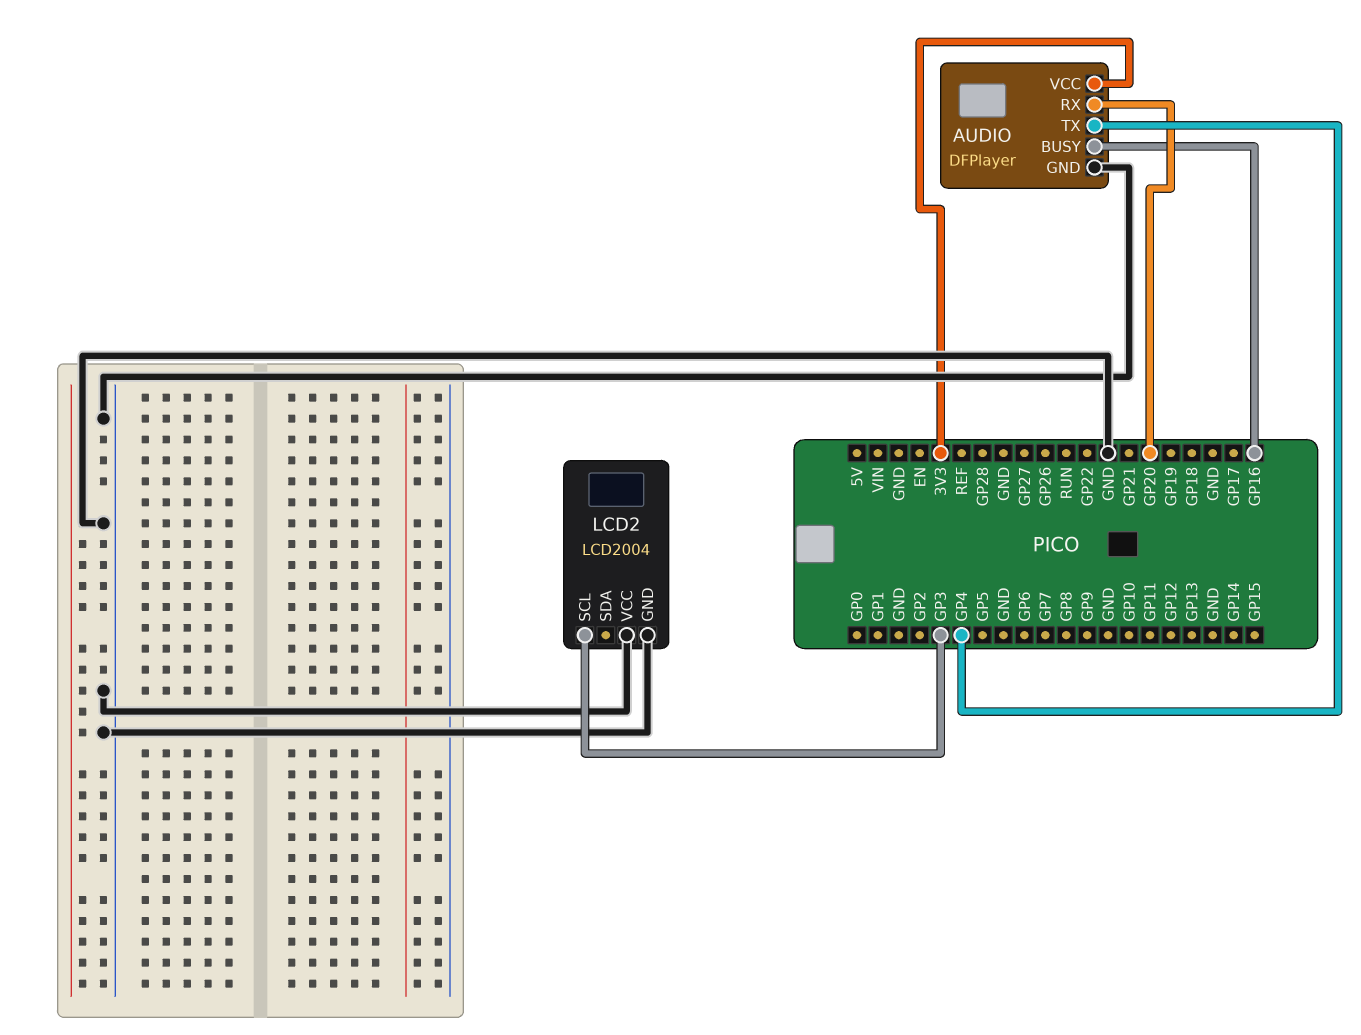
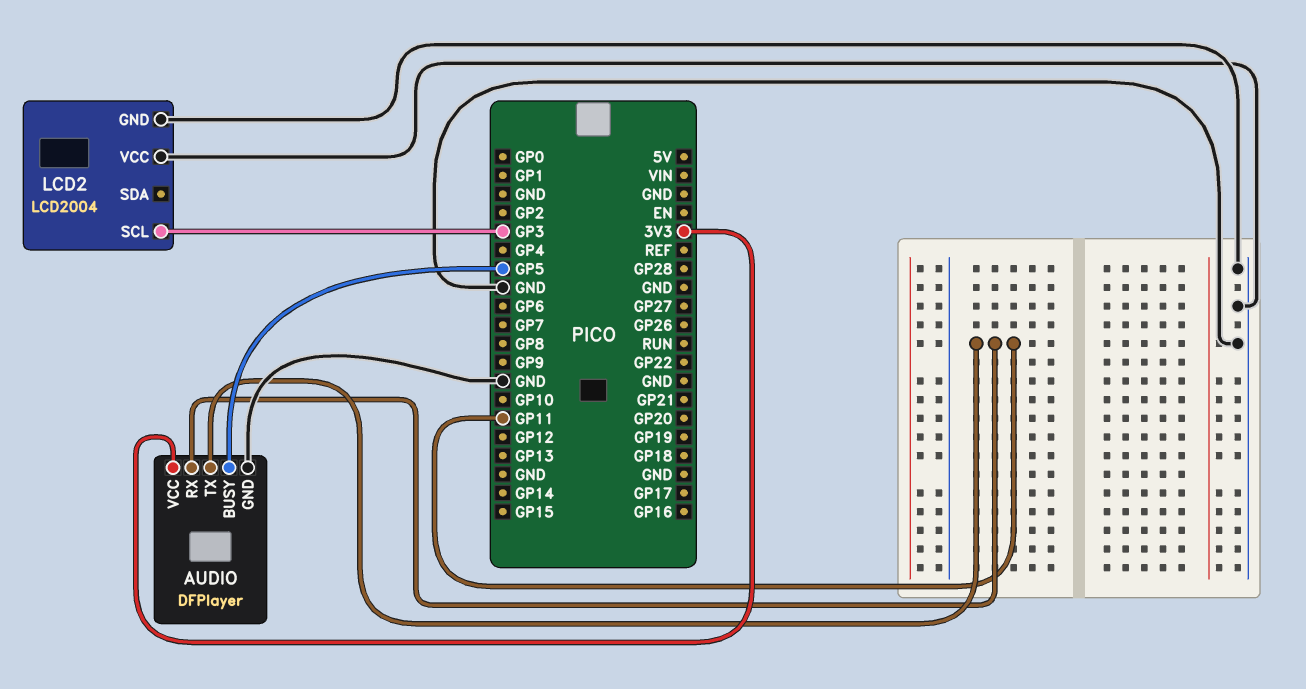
AUDIO pin BUSY: GP16 -> GP5
AUDIO pin RX: GP20 -> GP11
AUDIO pin TX: GP4 -> GP11

